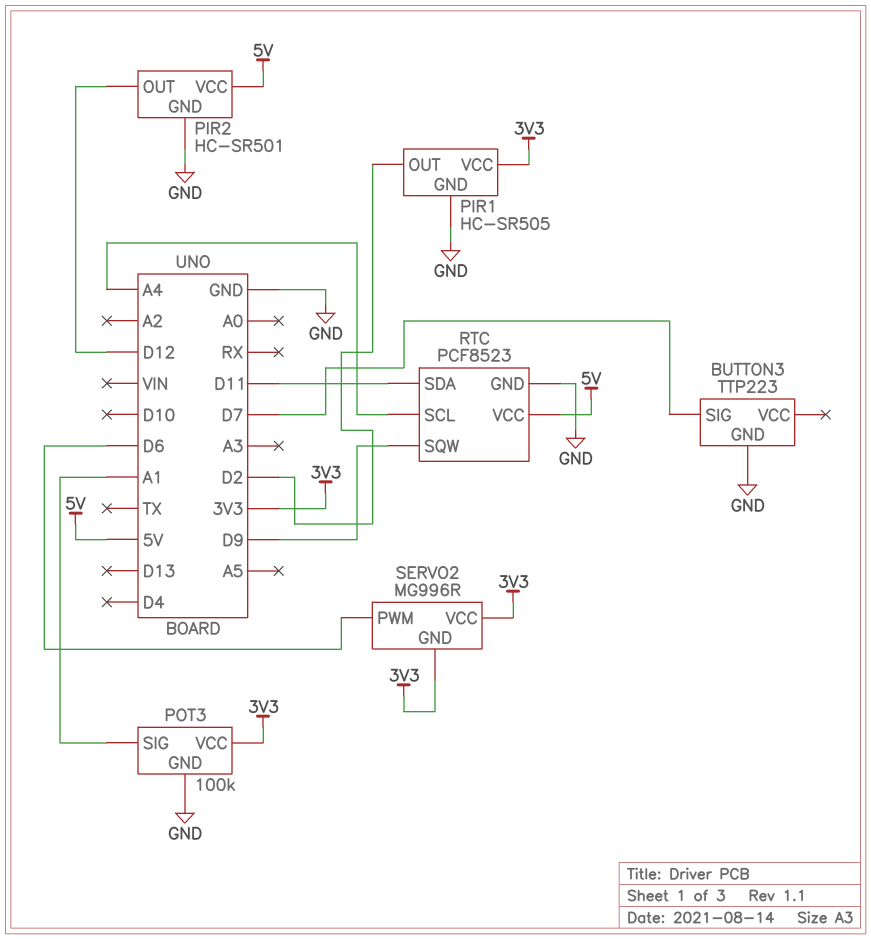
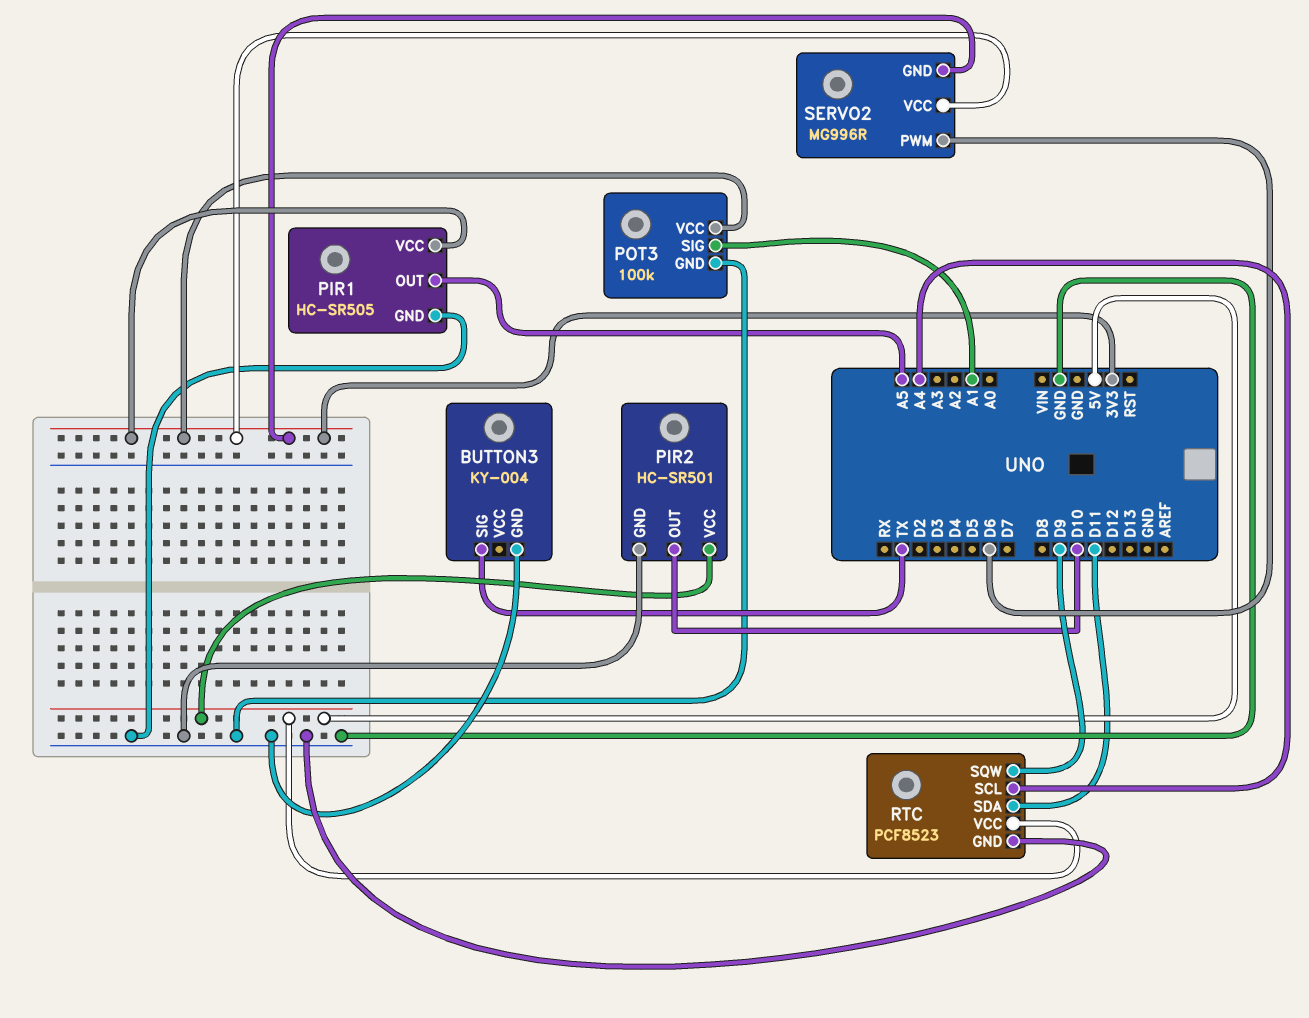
BUTTON3: TTP223 -> KY-004
BUTTON3 pin SIG: D7 -> TX
PIR1 pin OUT: D2 -> A5
PIR2 pin OUT: D12 -> D10

